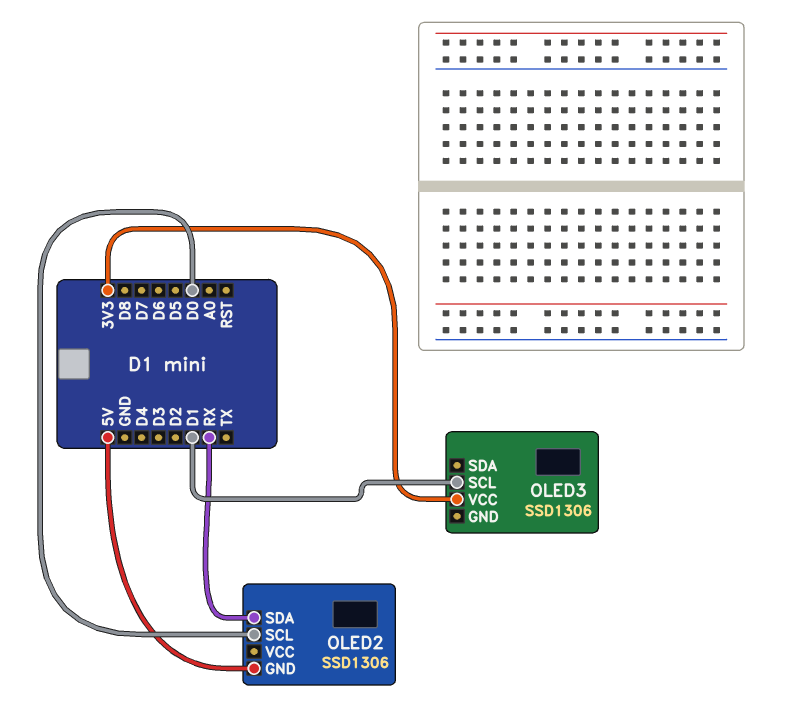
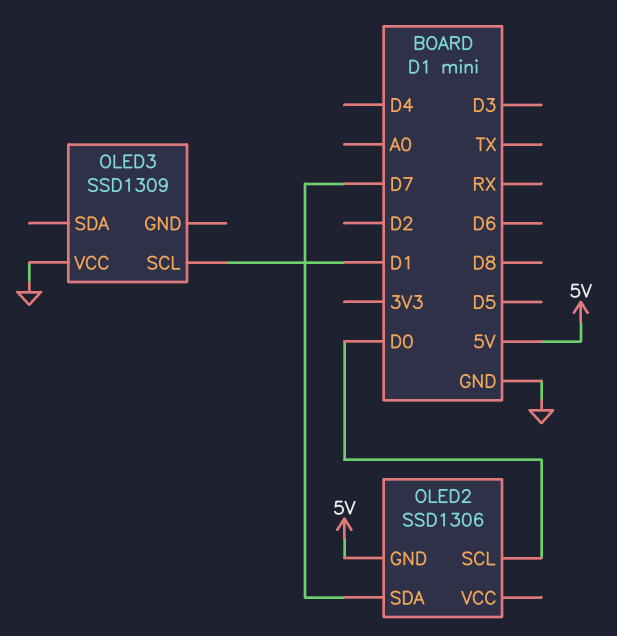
OLED2 pin SDA: RX -> D7
OLED3: SSD1306 -> SSD1309
OLED3 pin VCC: 3V3 -> GND

